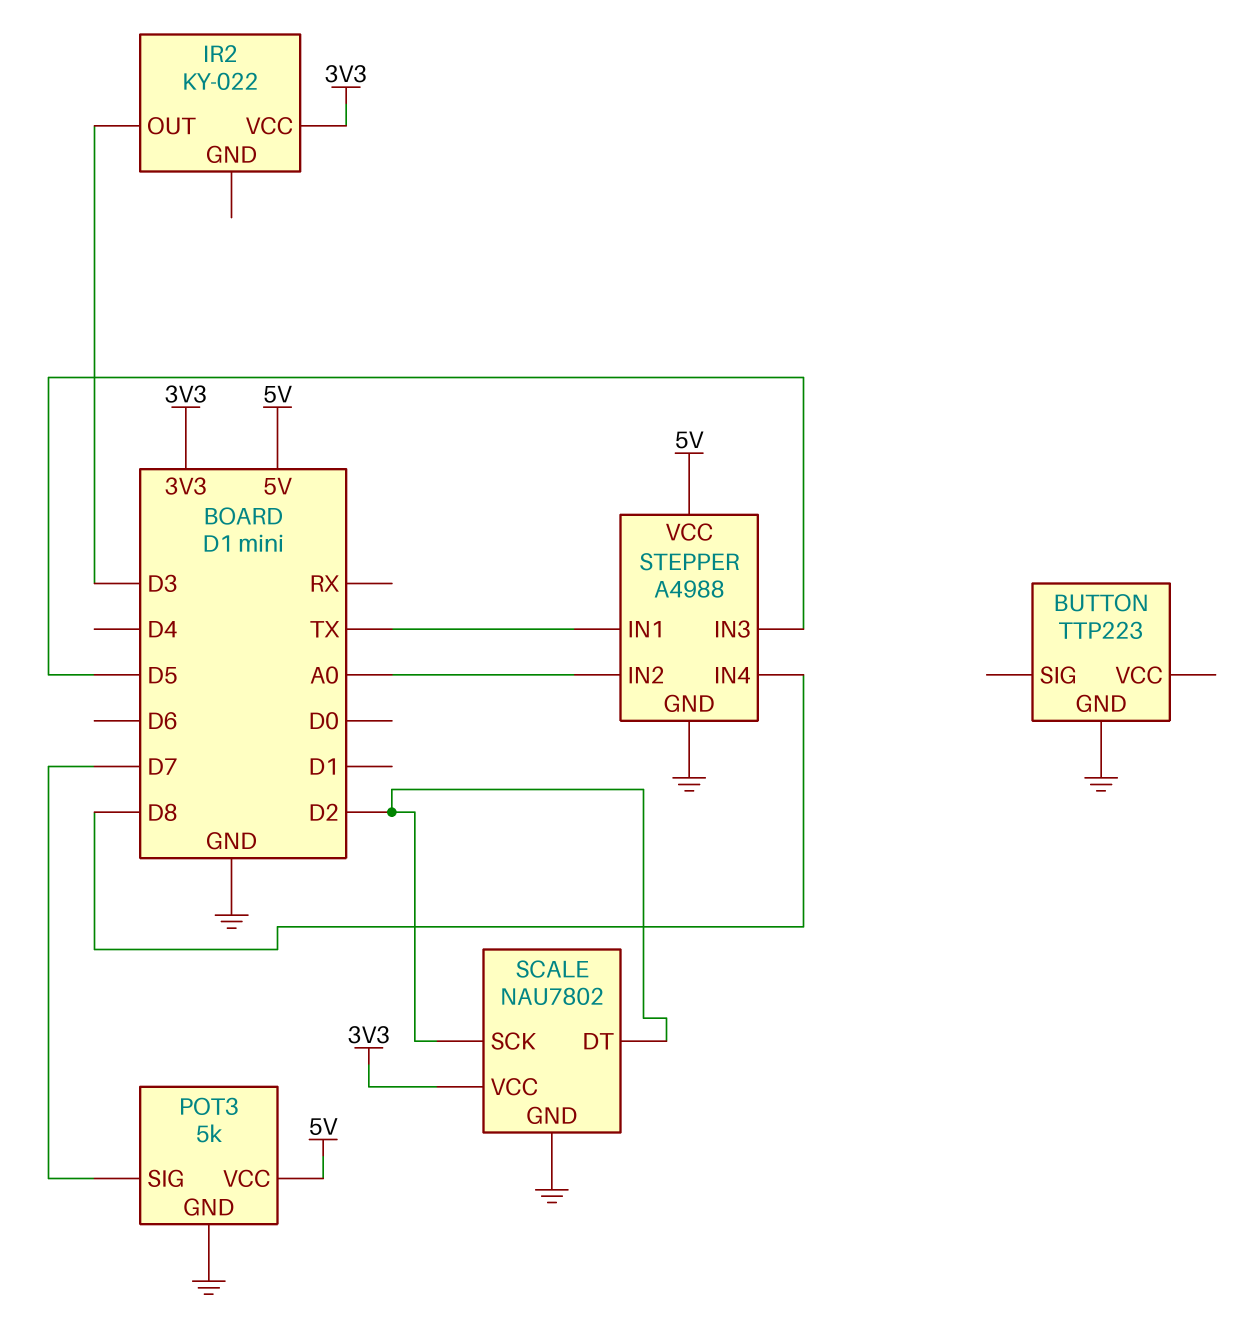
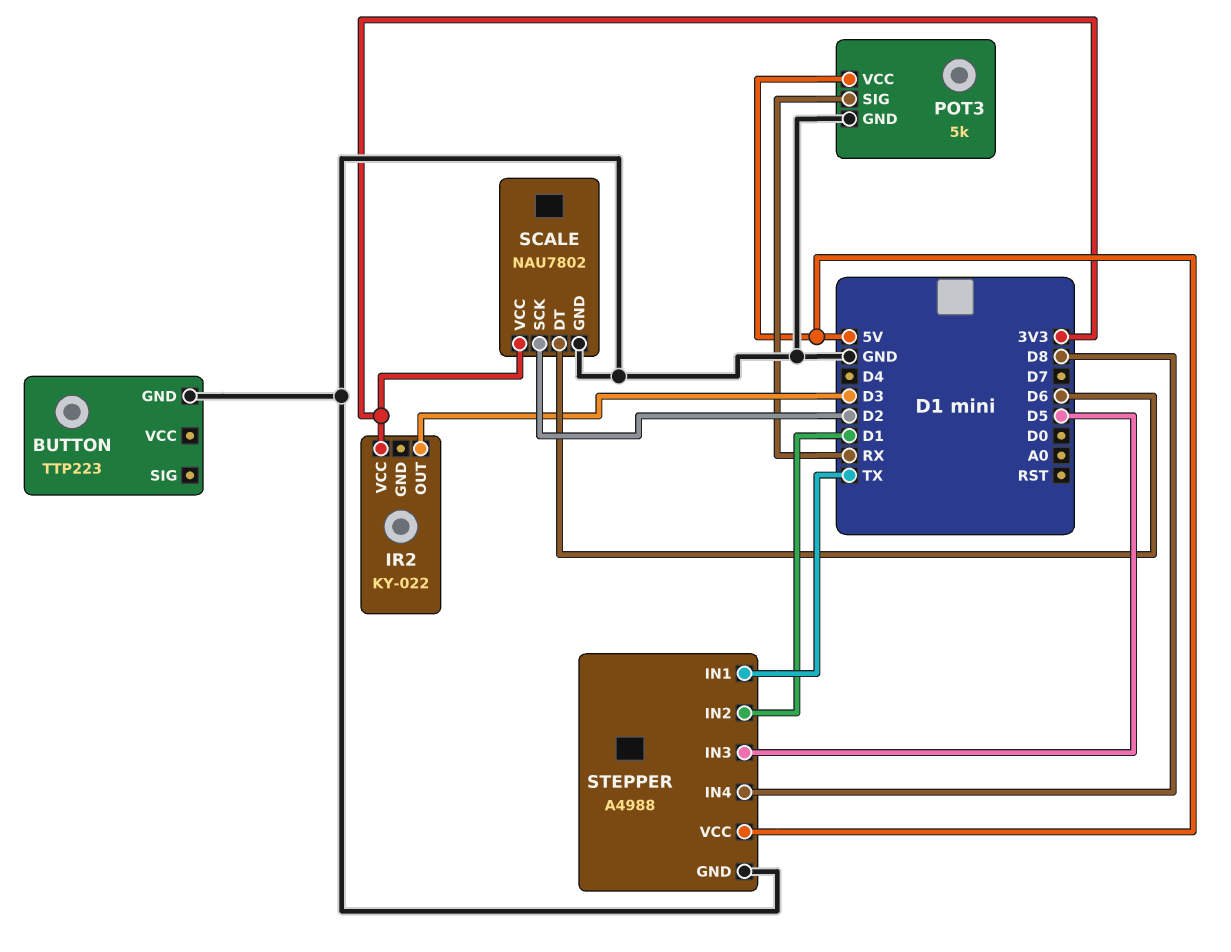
POT3 pin SIG: D7 -> RX
SCALE pin DT: D2 -> D6
STEPPER pin IN2: A0 -> D1

